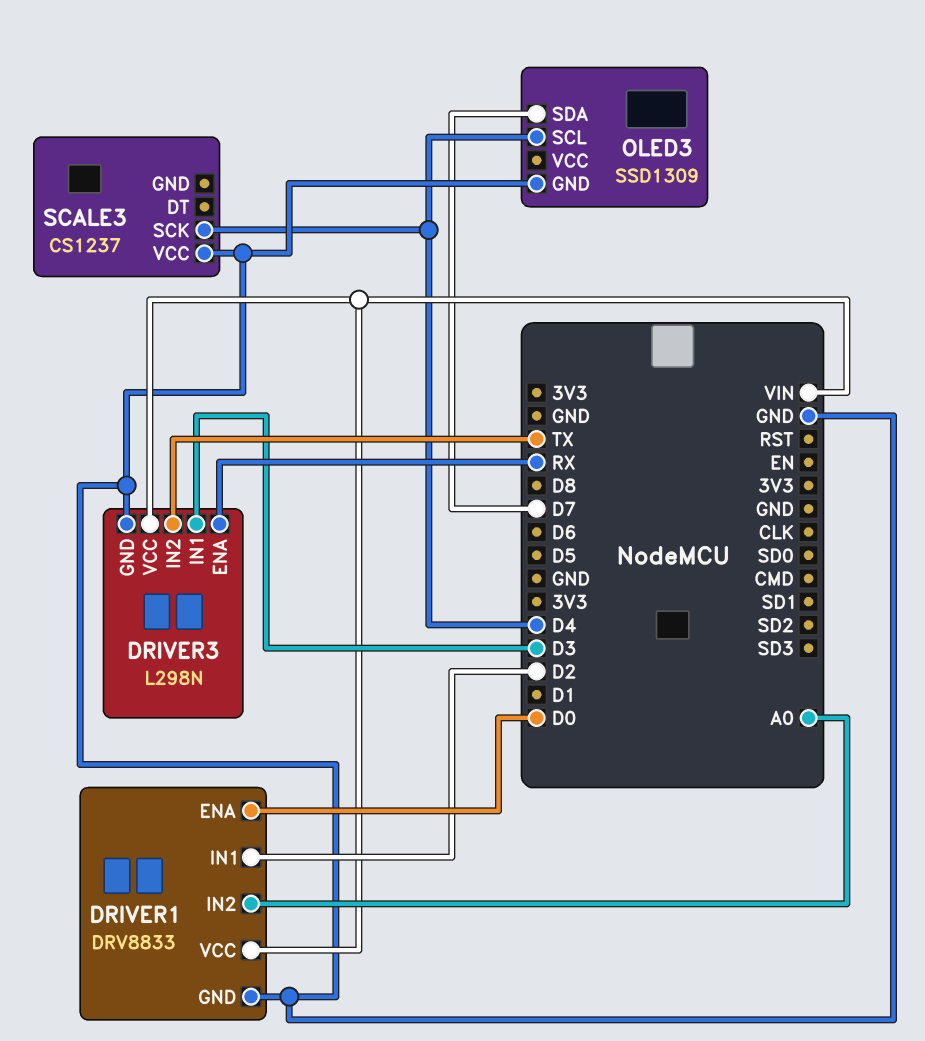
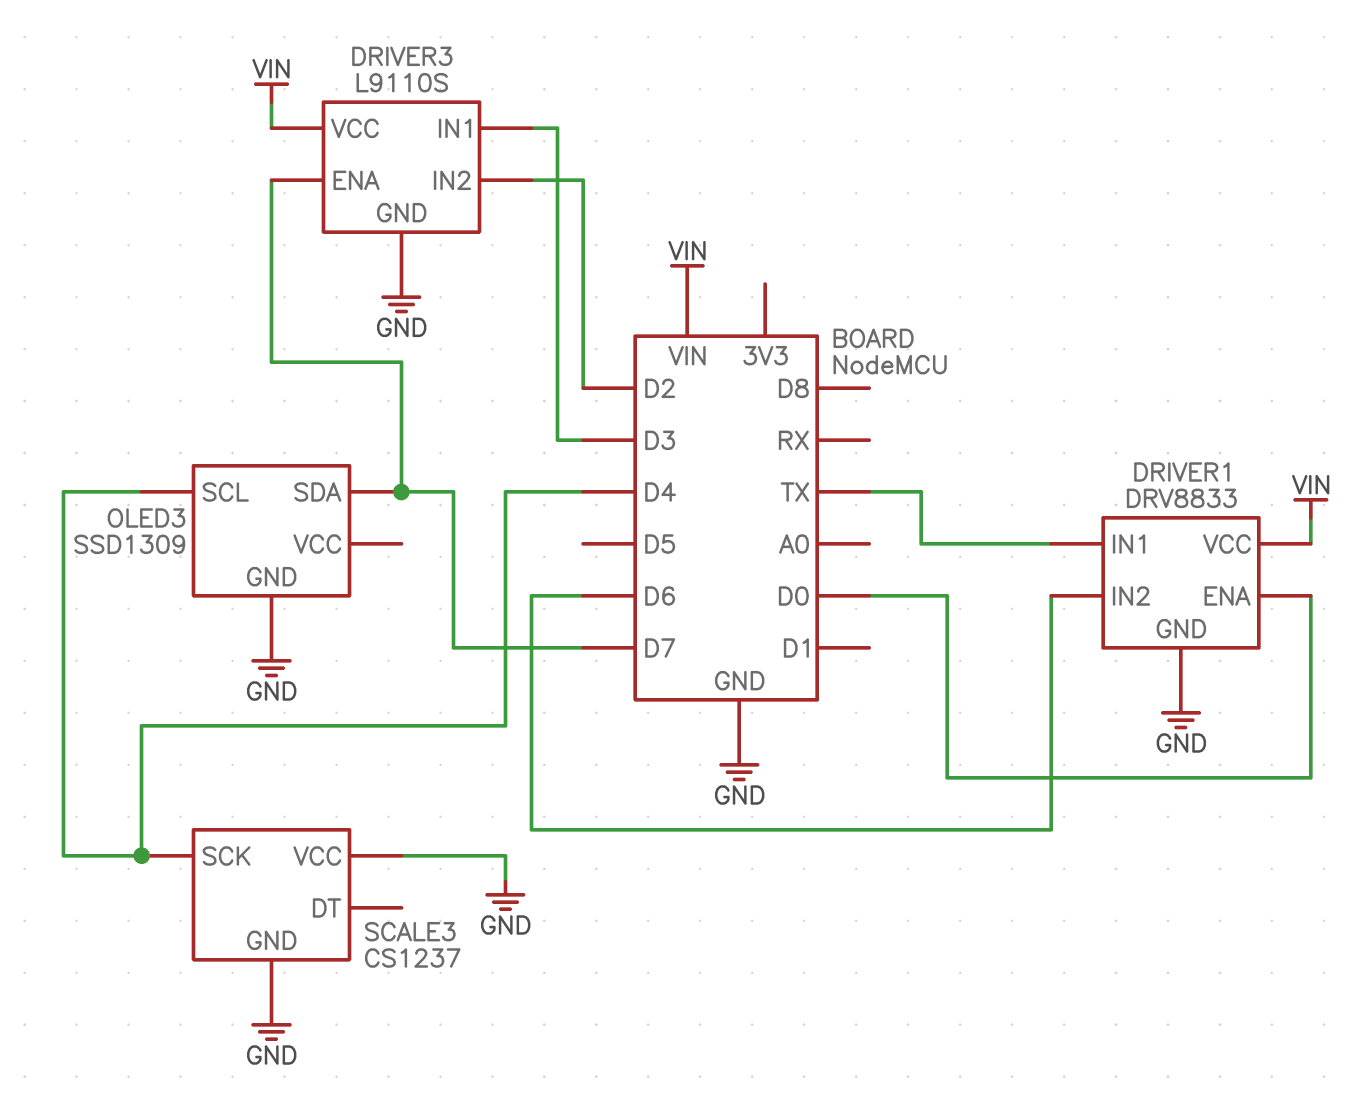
DRIVER1 pin IN1: D2 -> TX
DRIVER1 pin IN2: A0 -> D6
DRIVER3: L298N -> L9110S
DRIVER3 pin ENA: RX -> D7
DRIVER3 pin IN2: TX -> D2
SCALE3 pin GND: none -> GND

